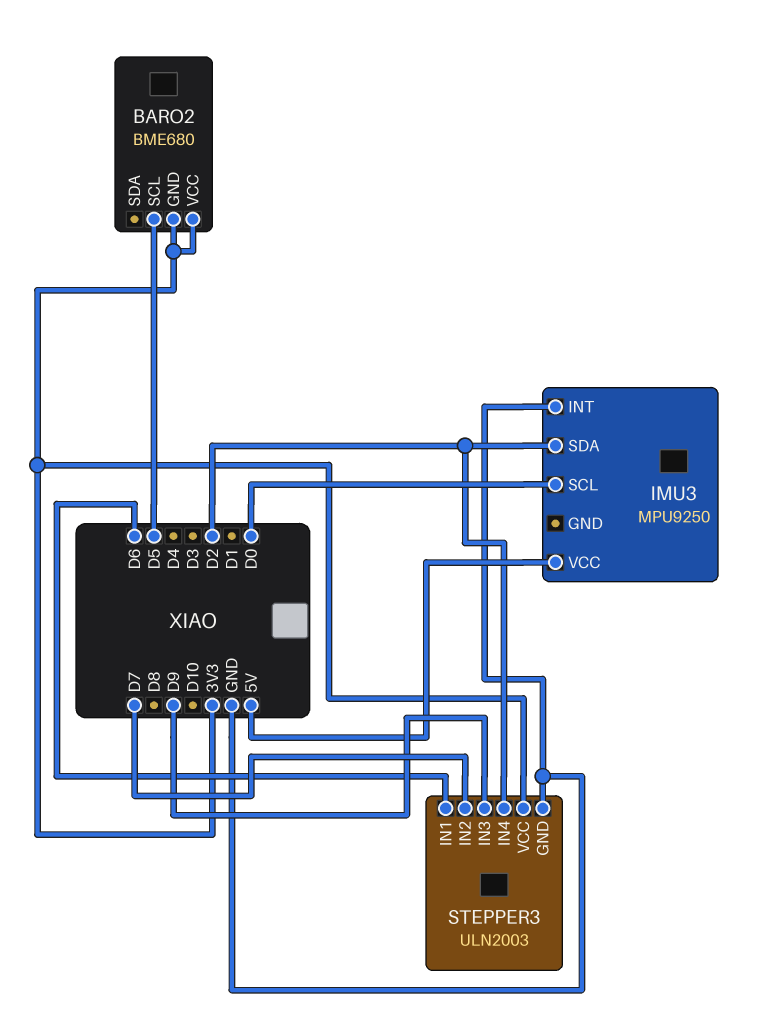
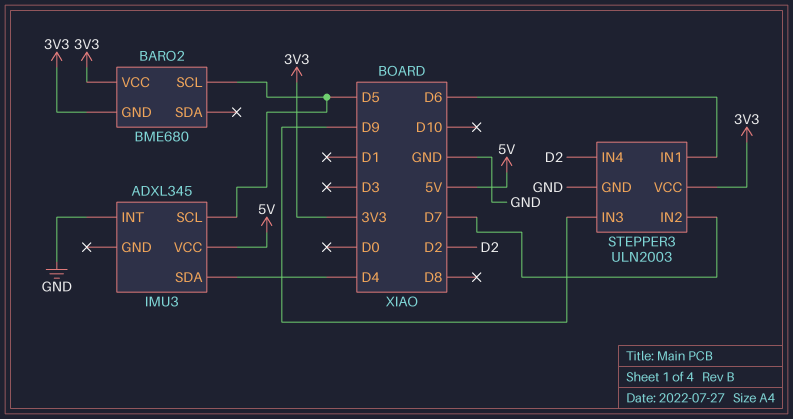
IMU3: MPU9250 -> ADXL345
IMU3 pin SCL: D0 -> D5
IMU3 pin SDA: D2 -> D4

